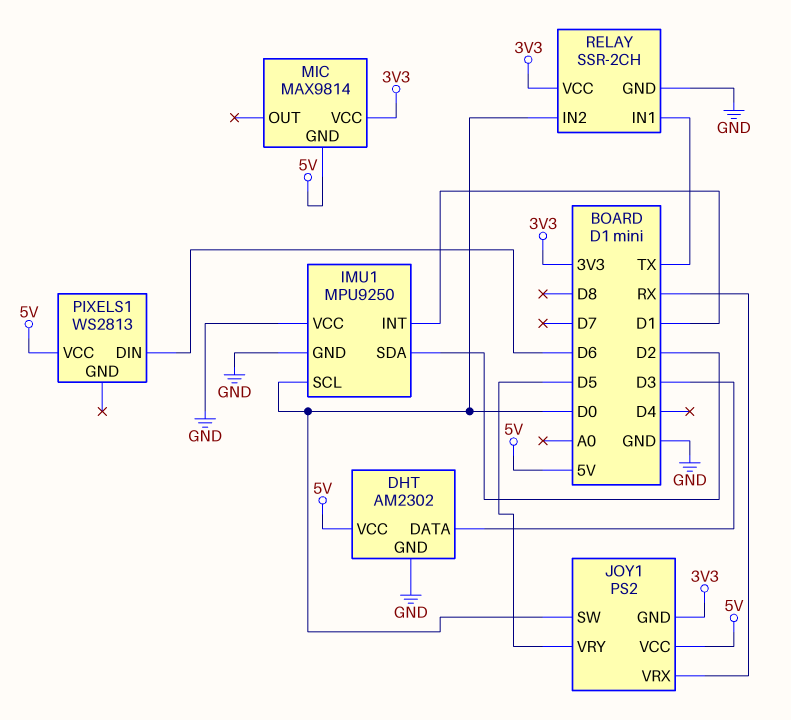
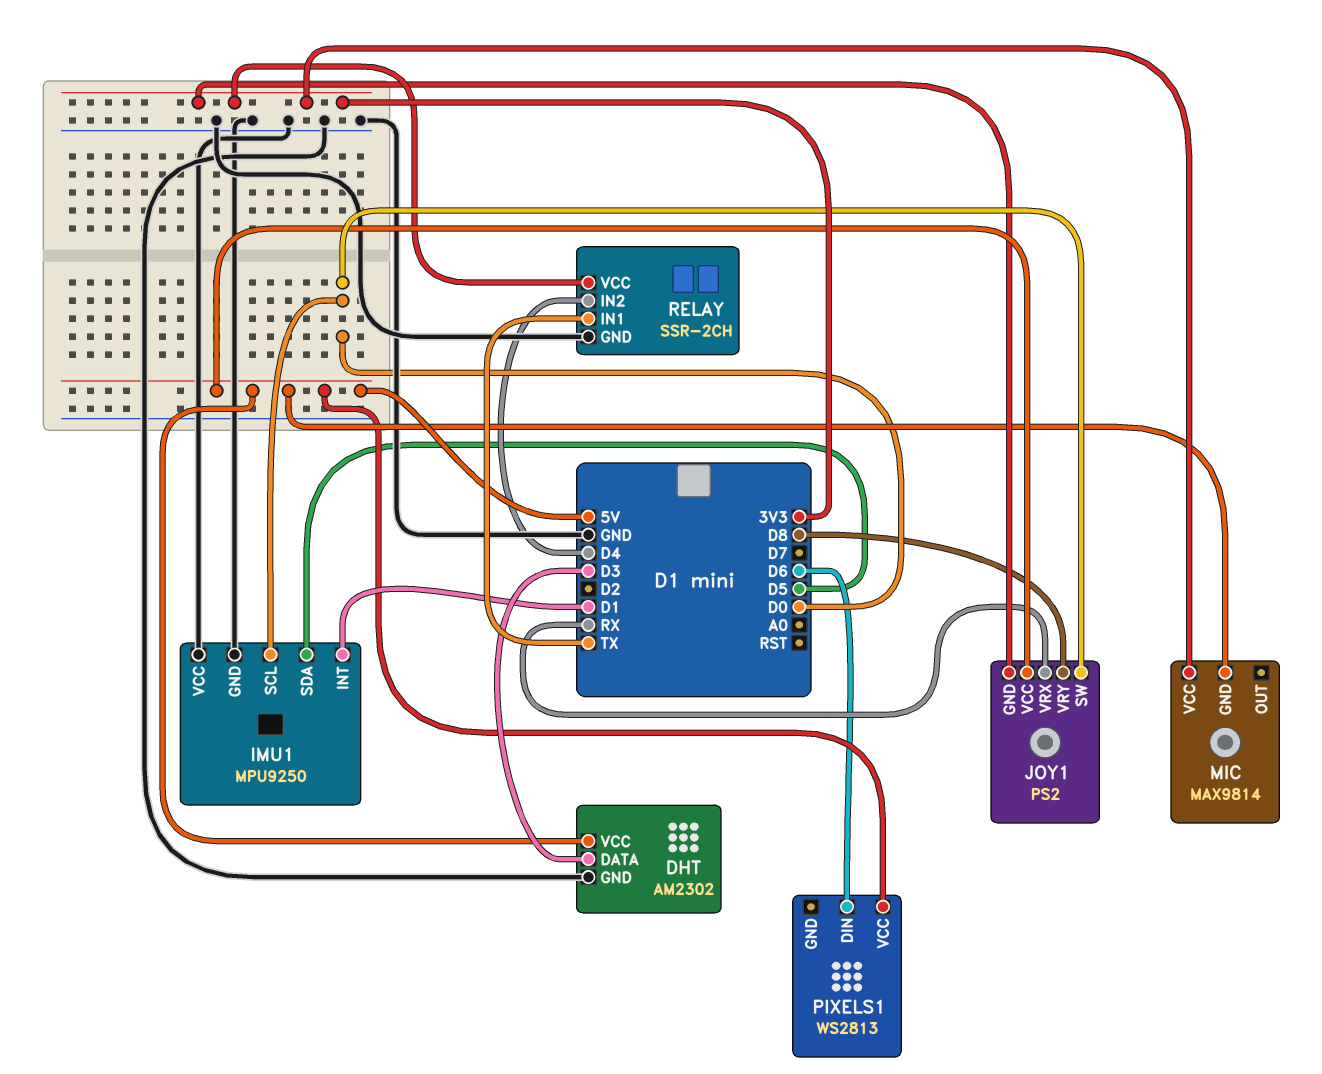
IMU1 pin SDA: D2 -> D5
JOY1 pin VRY: D5 -> D8
RELAY pin IN2: D0 -> D4

